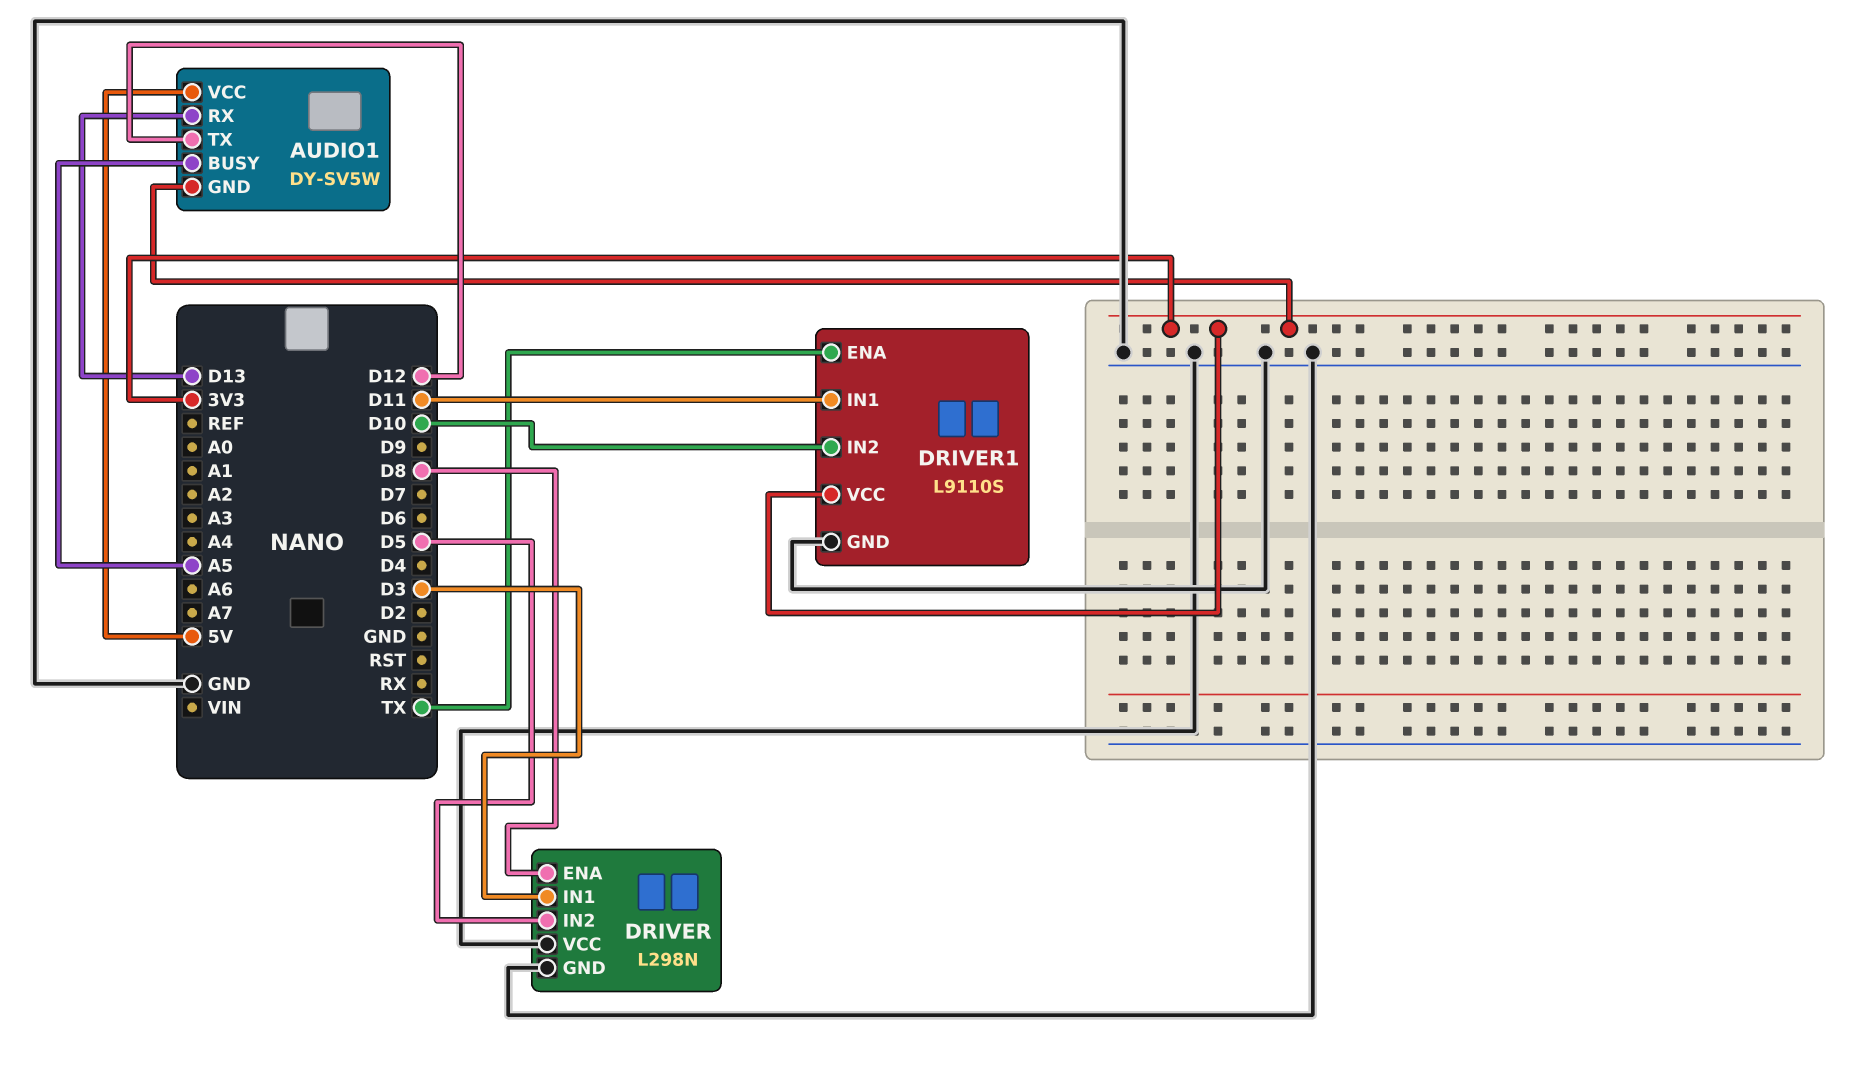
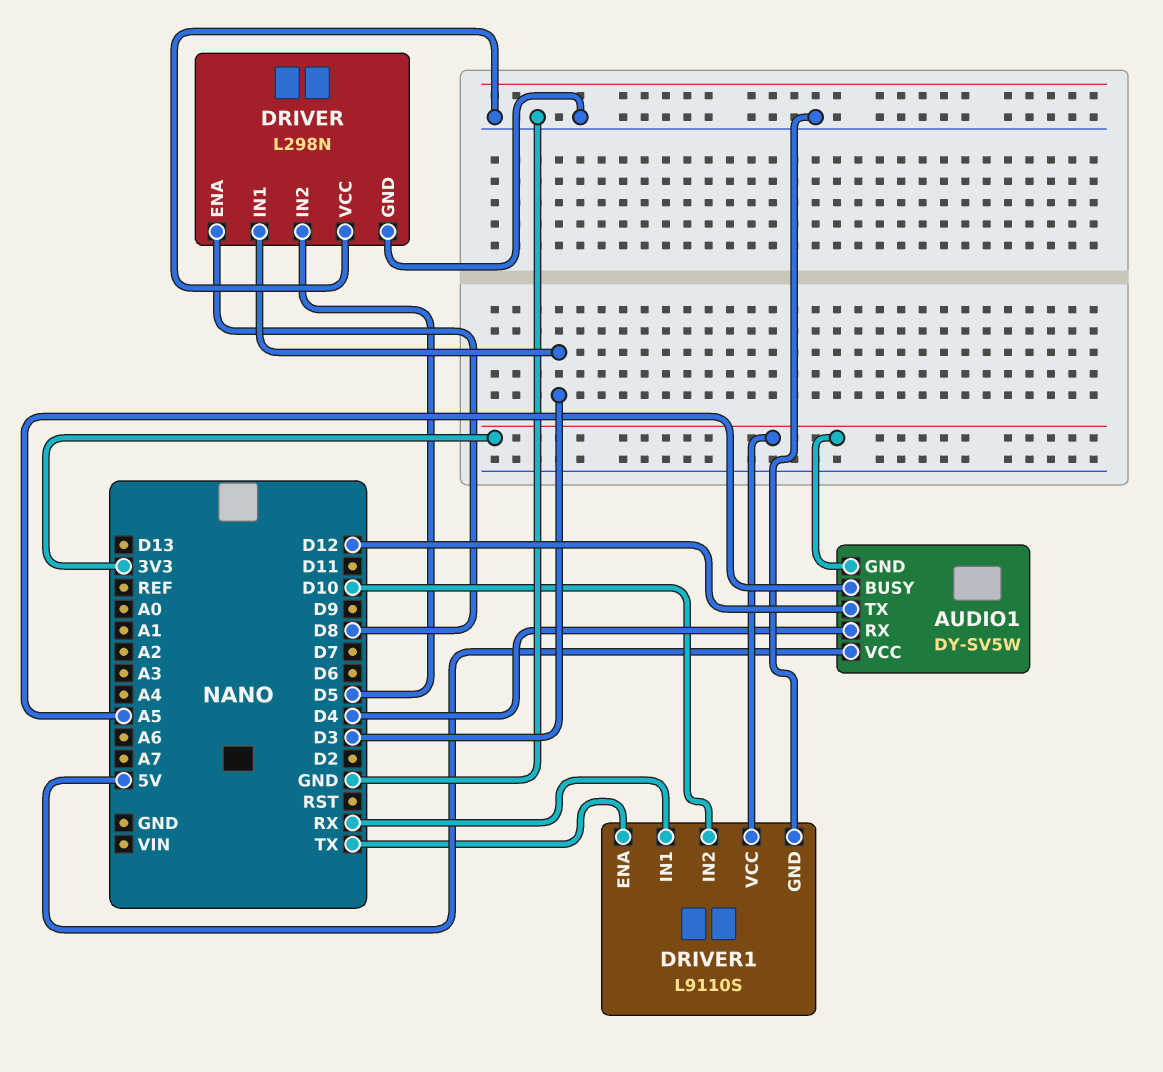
AUDIO1 pin RX: D13 -> D4
DRIVER1 pin IN1: D11 -> RX

